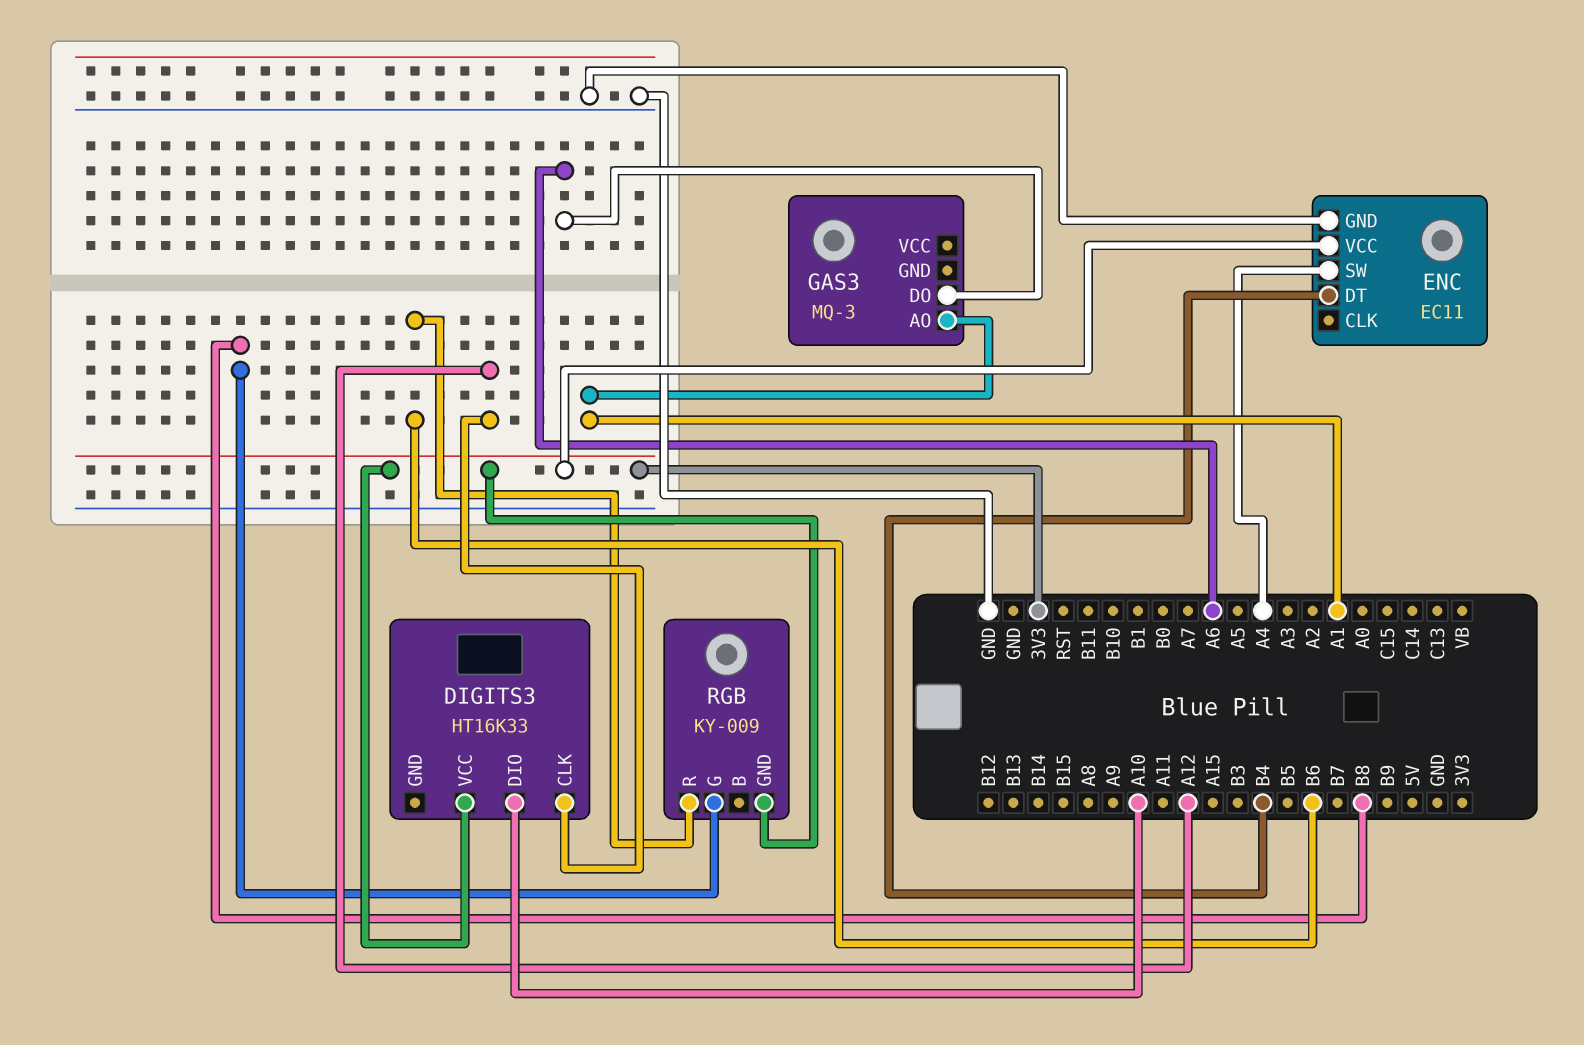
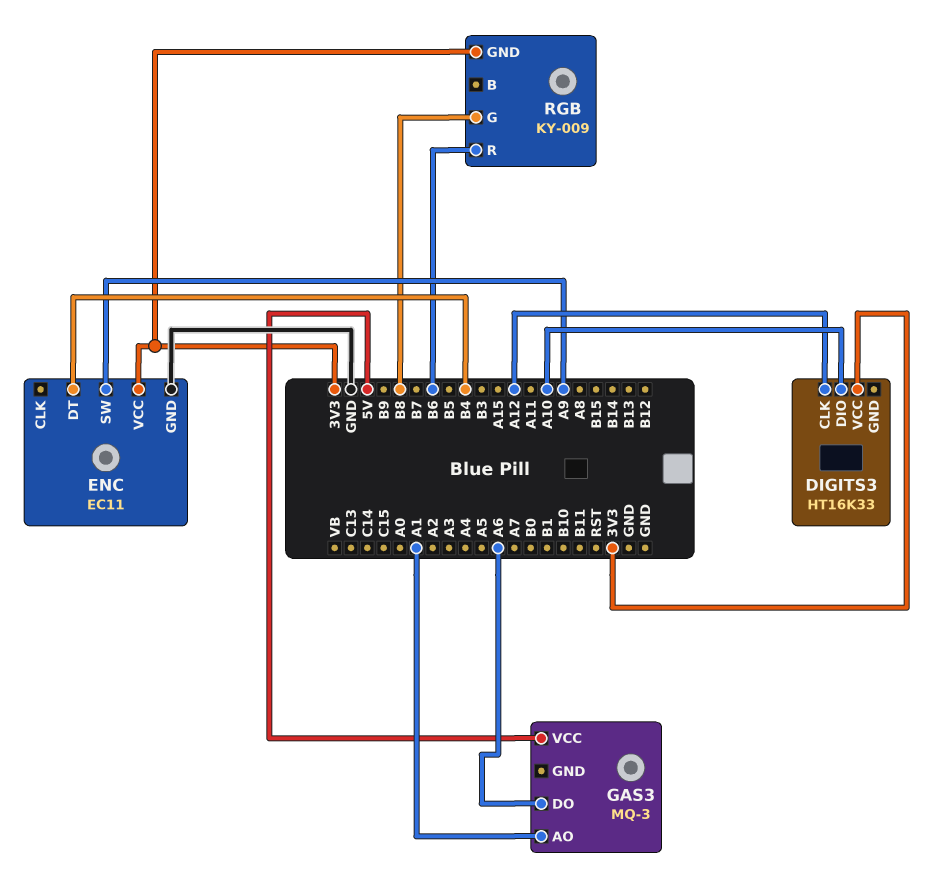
ENC pin SW: A4 -> A9
GAS3 pin VCC: none -> 5V

